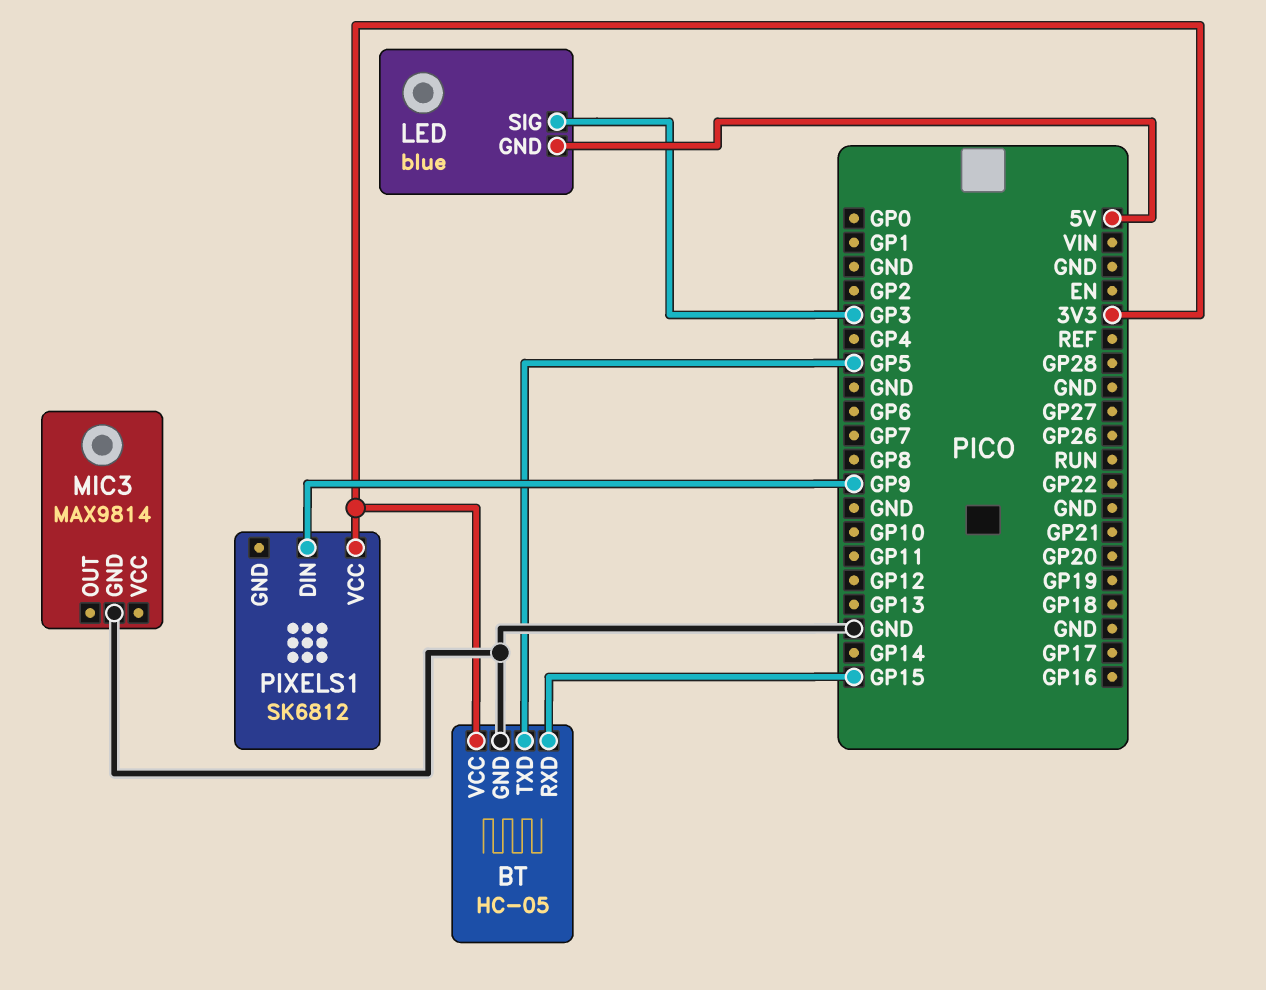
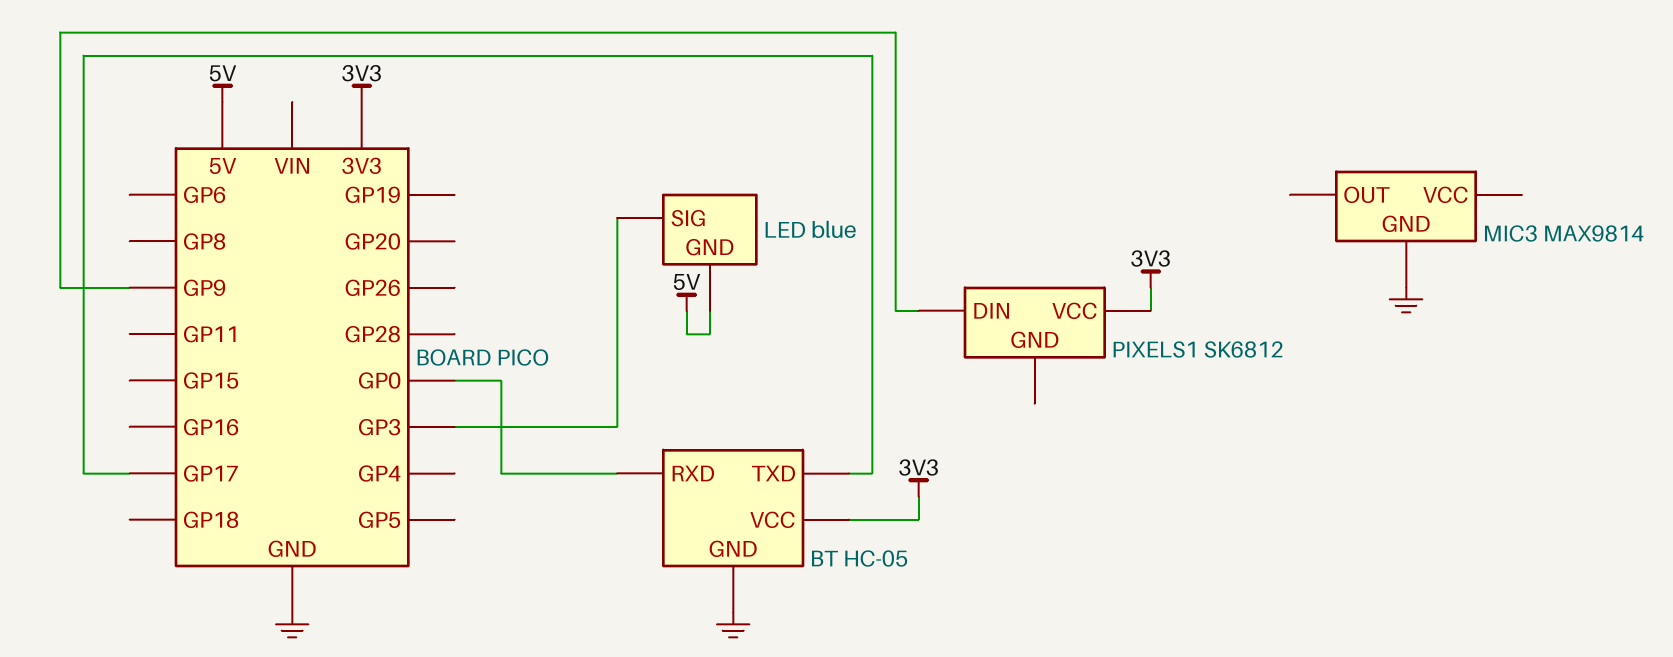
BT pin RXD: GP15 -> GP0
BT pin TXD: GP5 -> GP17

